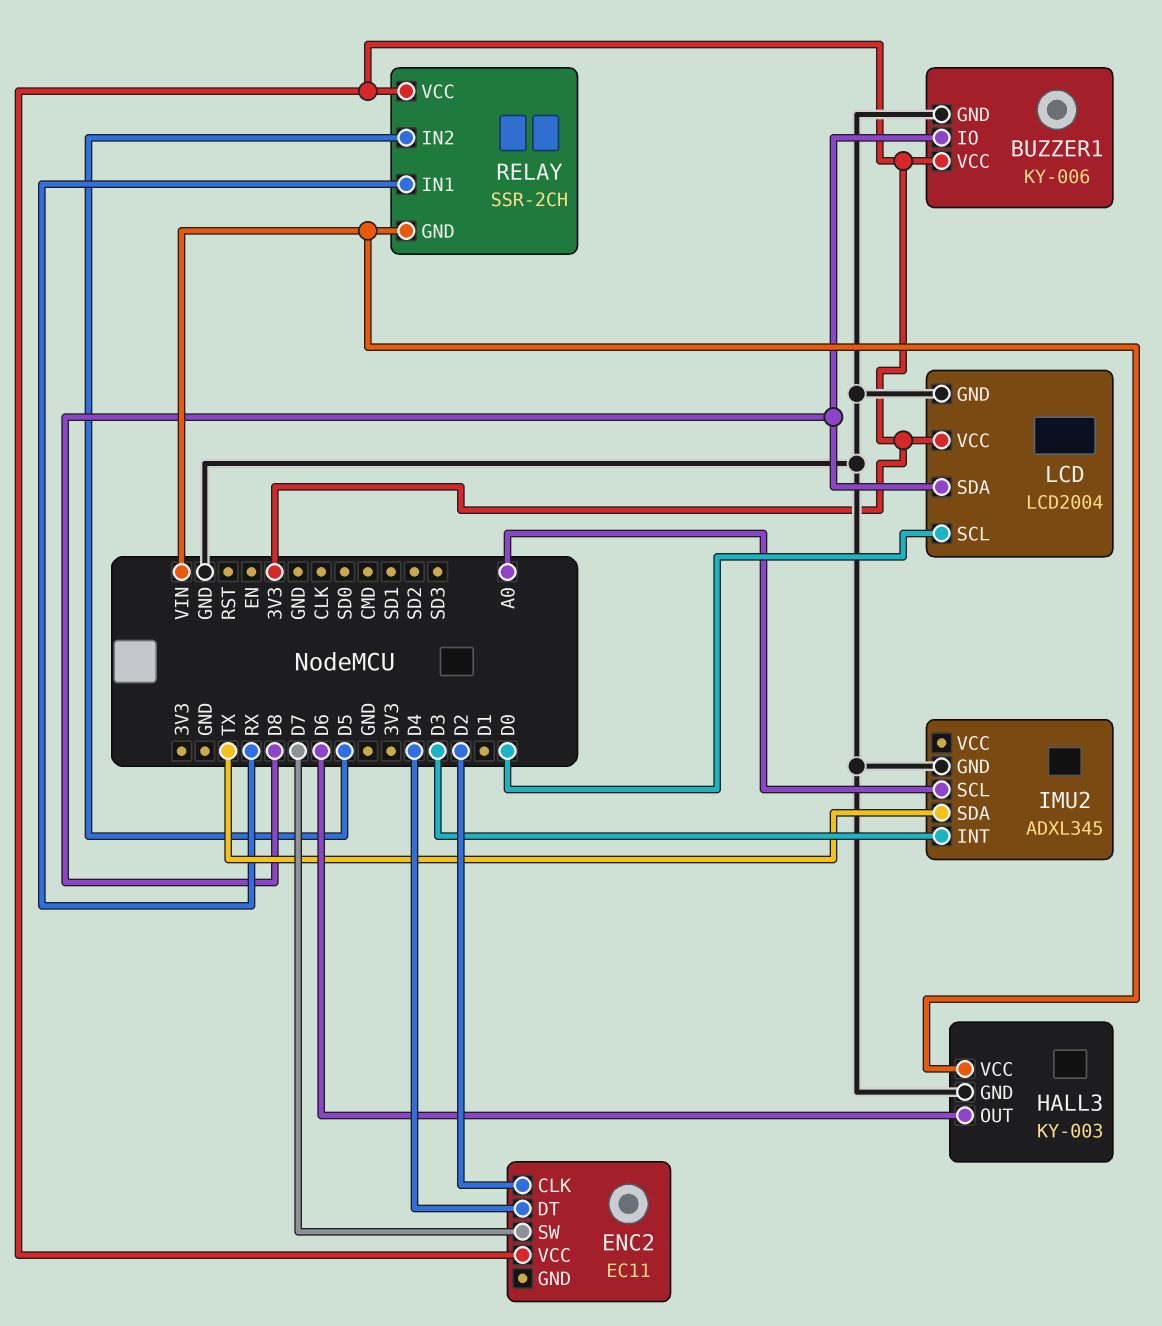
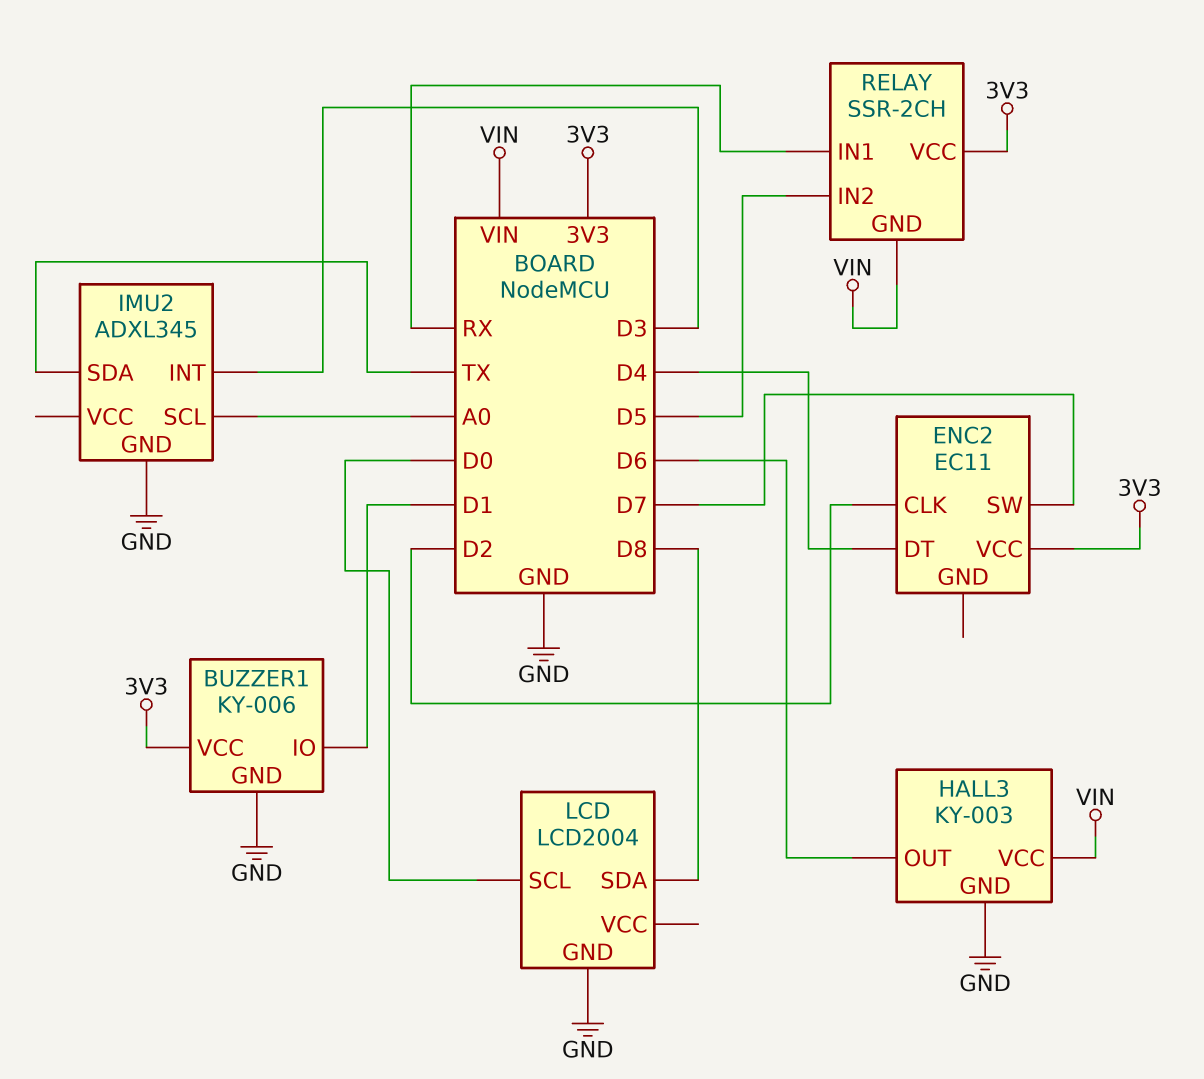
BUZZER1 pin IO: D8 -> D1
LCD pin VCC: 3V3 -> none

